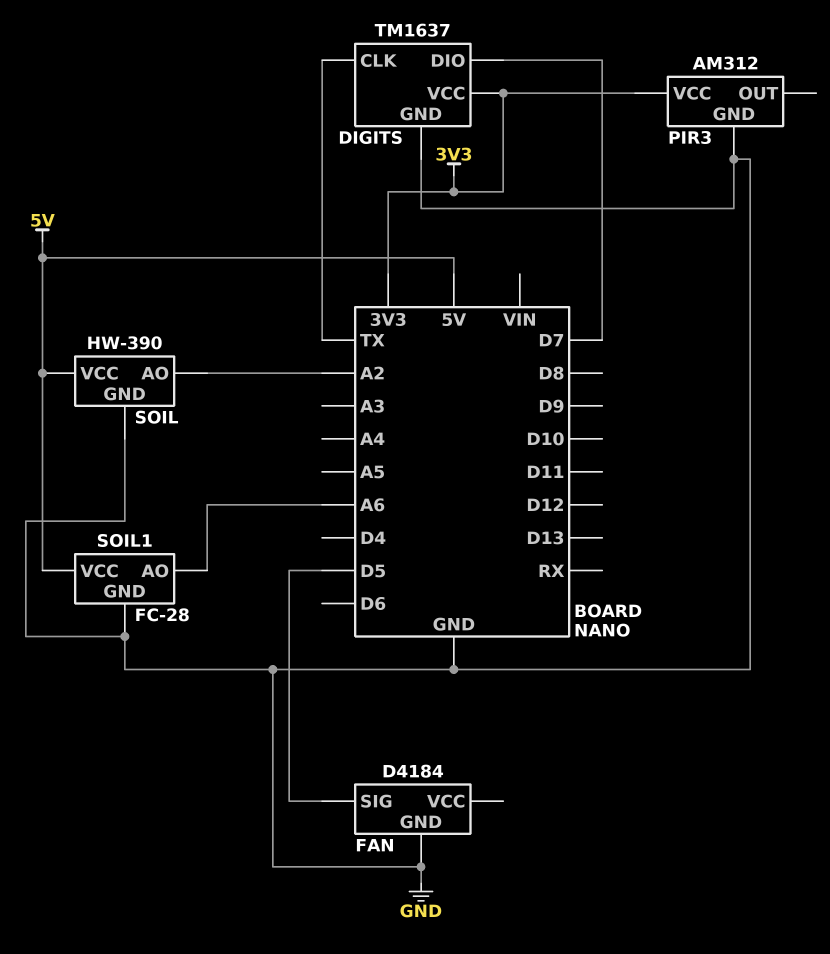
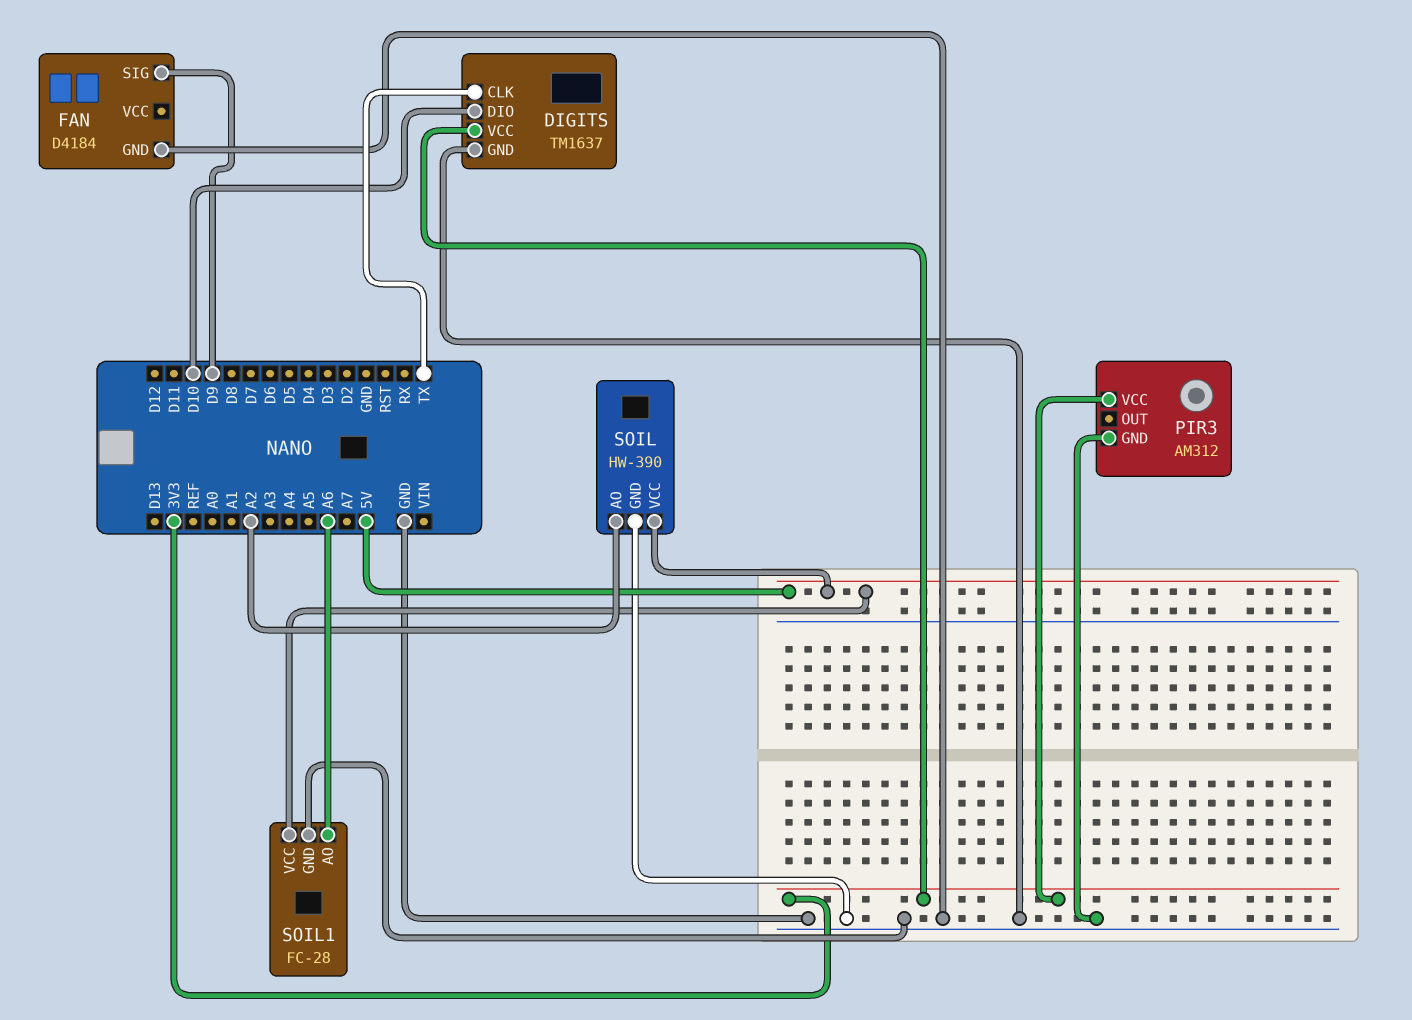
DIGITS pin DIO: D7 -> D10
FAN pin SIG: D5 -> D9

